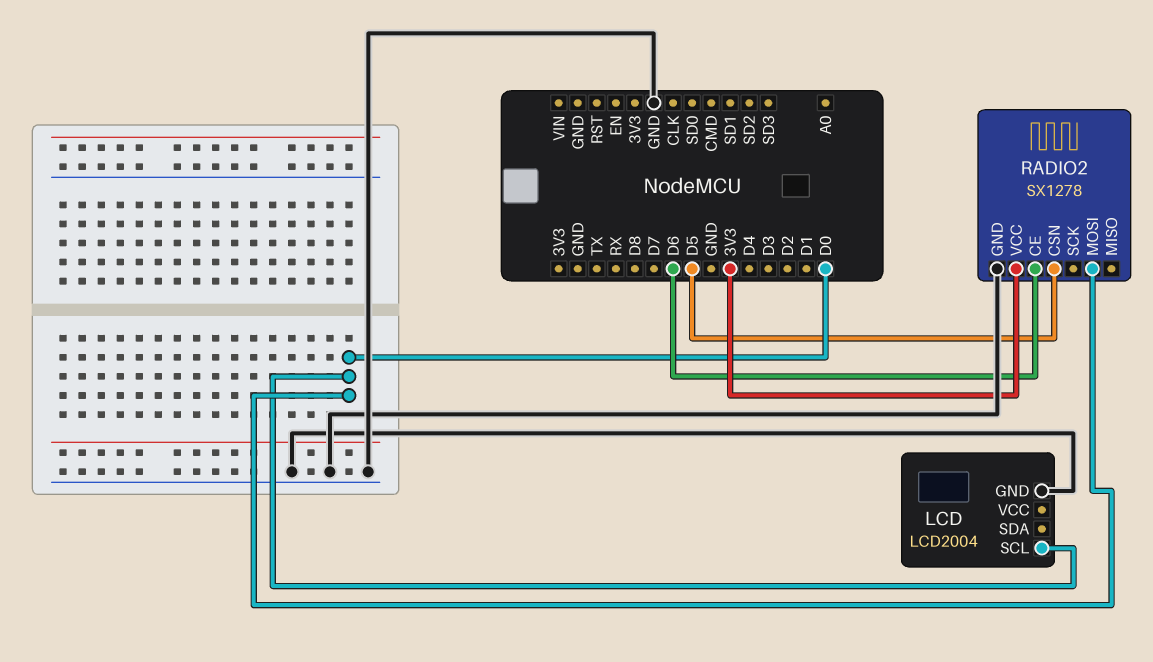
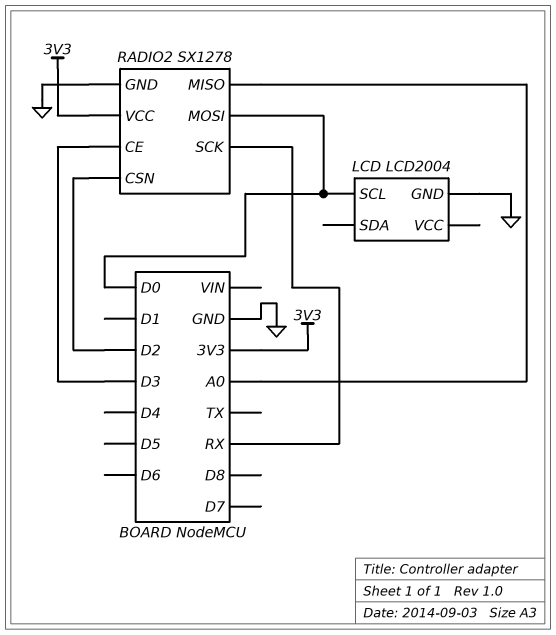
RADIO2 pin CE: D6 -> D3
RADIO2 pin CSN: D5 -> D2
RADIO2 pin MISO: none -> A0
RADIO2 pin SCK: none -> RX

